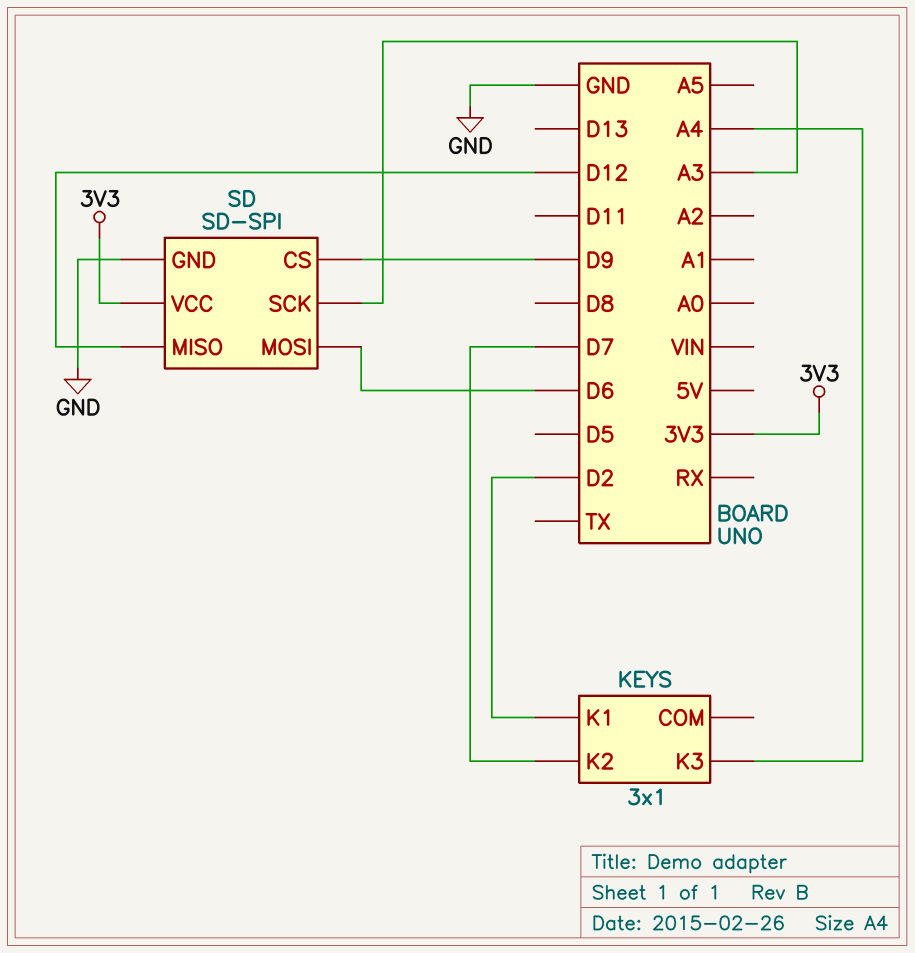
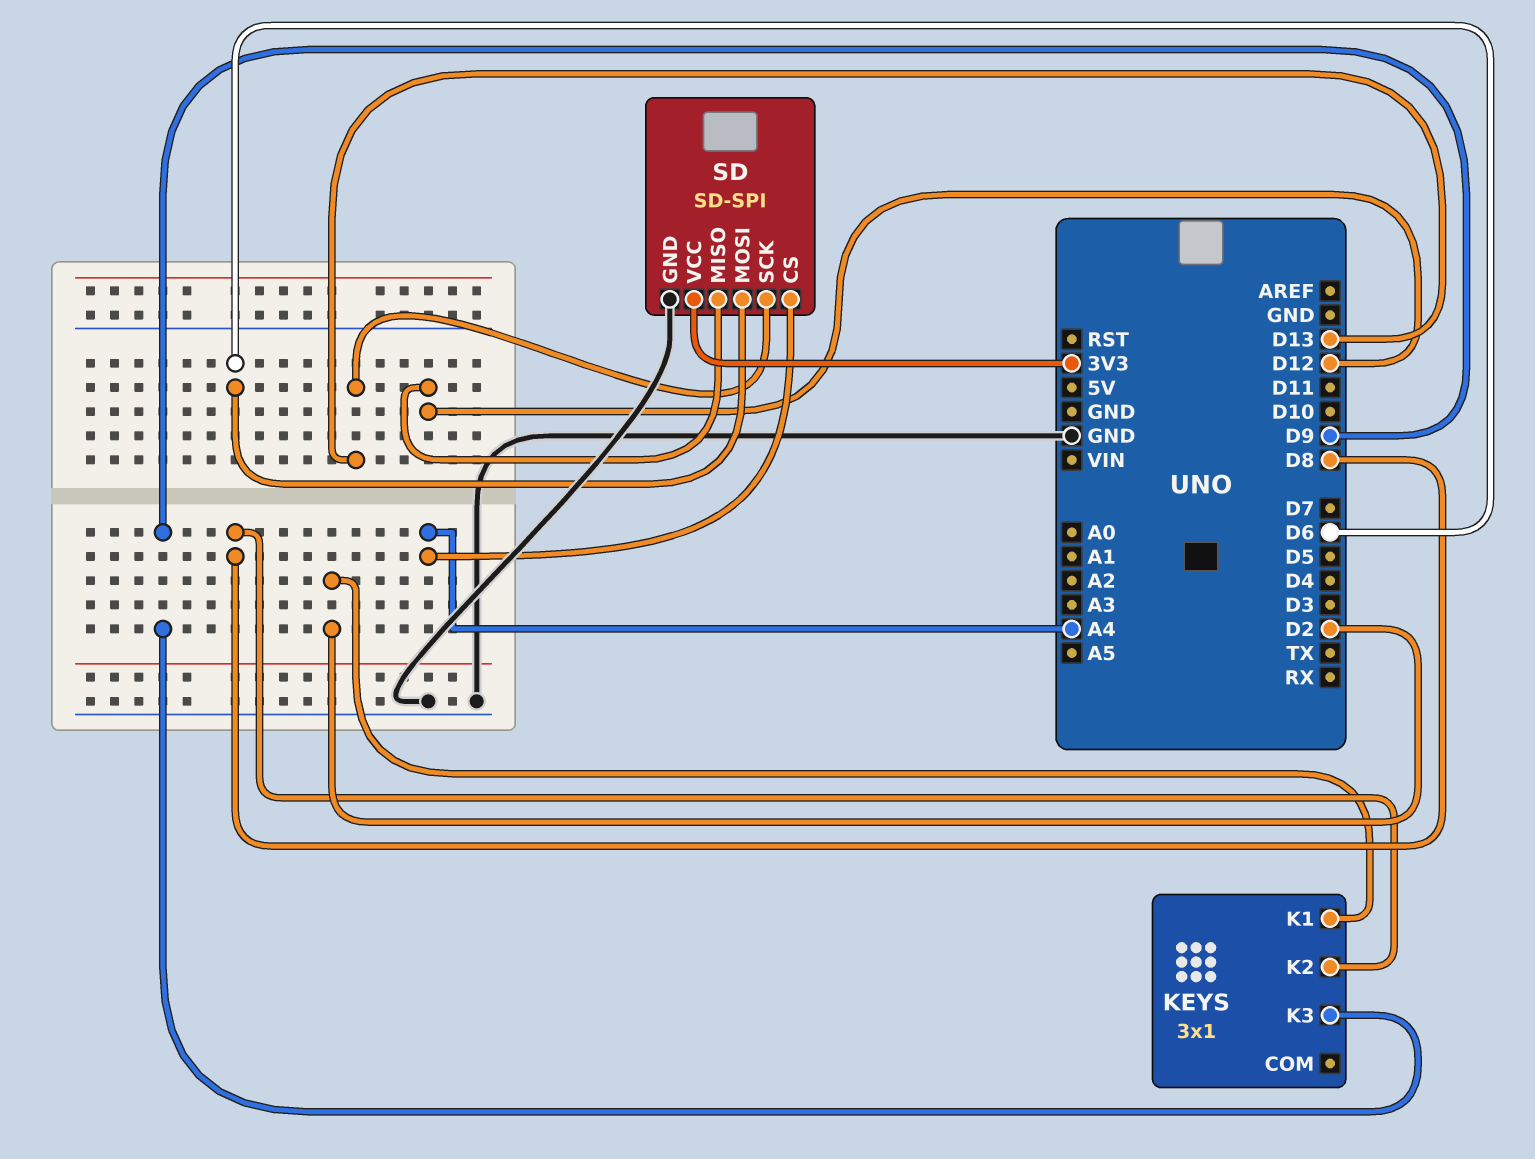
KEYS pin K2: D7 -> D8
KEYS pin K3: A4 -> D9
SD pin CS: D9 -> A4
SD pin SCK: A3 -> D13

